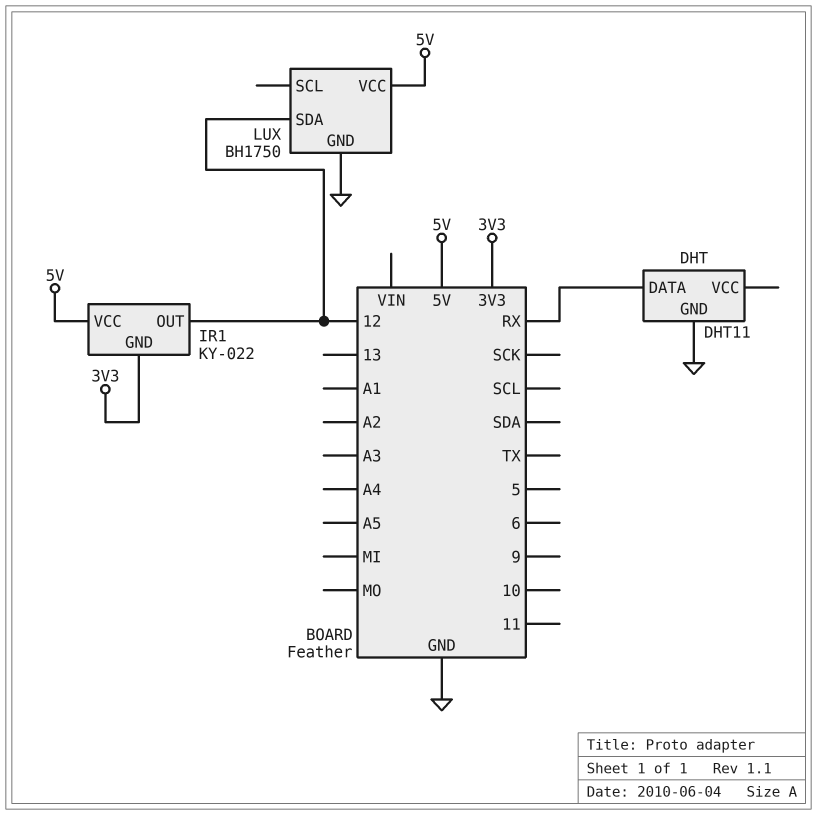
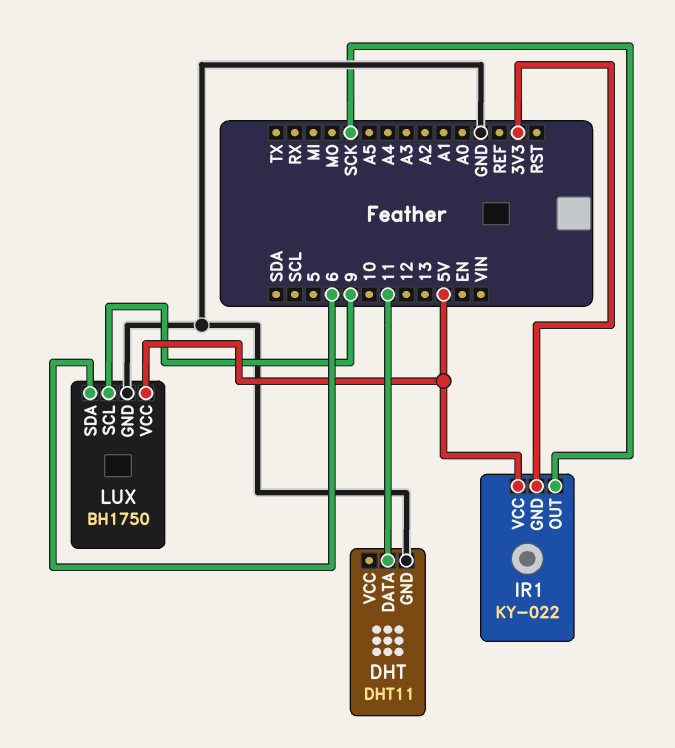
DHT pin DATA: RX -> 11
IR1 pin OUT: 12 -> SCK
LUX pin SCL: none -> 9
LUX pin SDA: 12 -> 6

